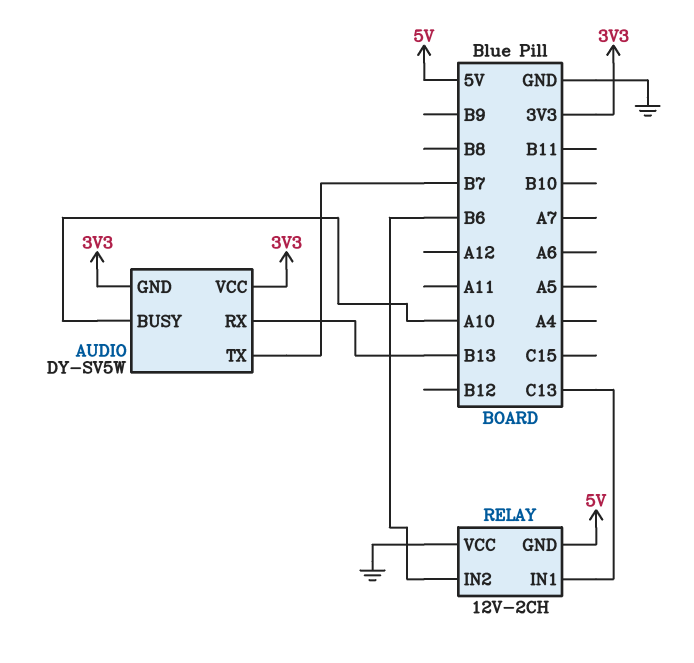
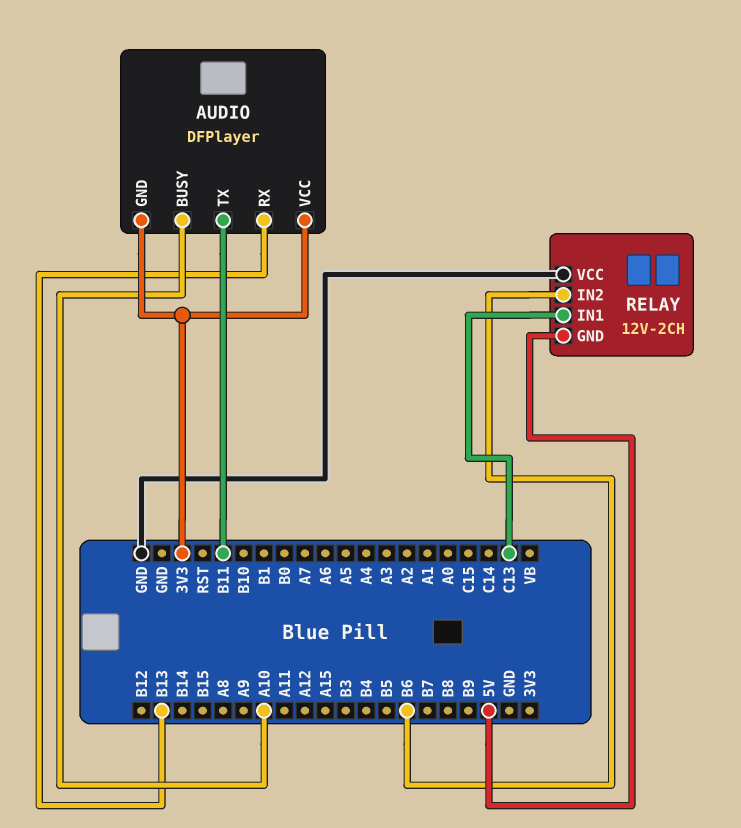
AUDIO: DY-SV5W -> DFPlayer
AUDIO pin TX: B7 -> B11

